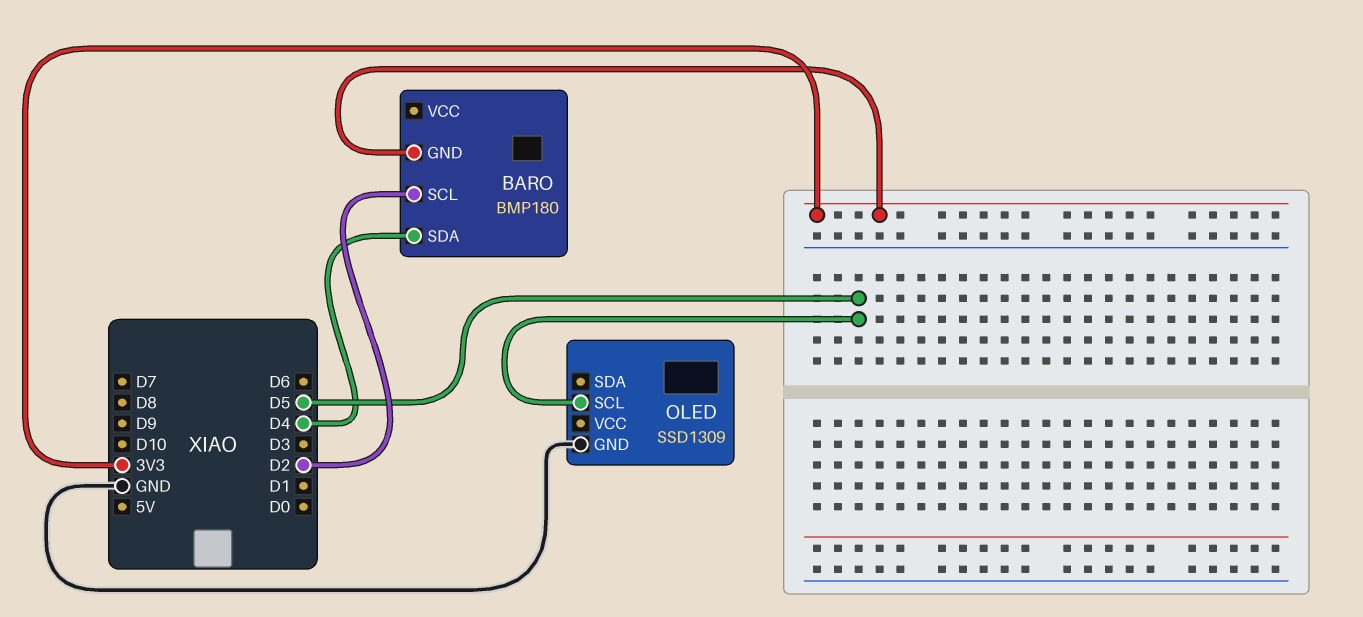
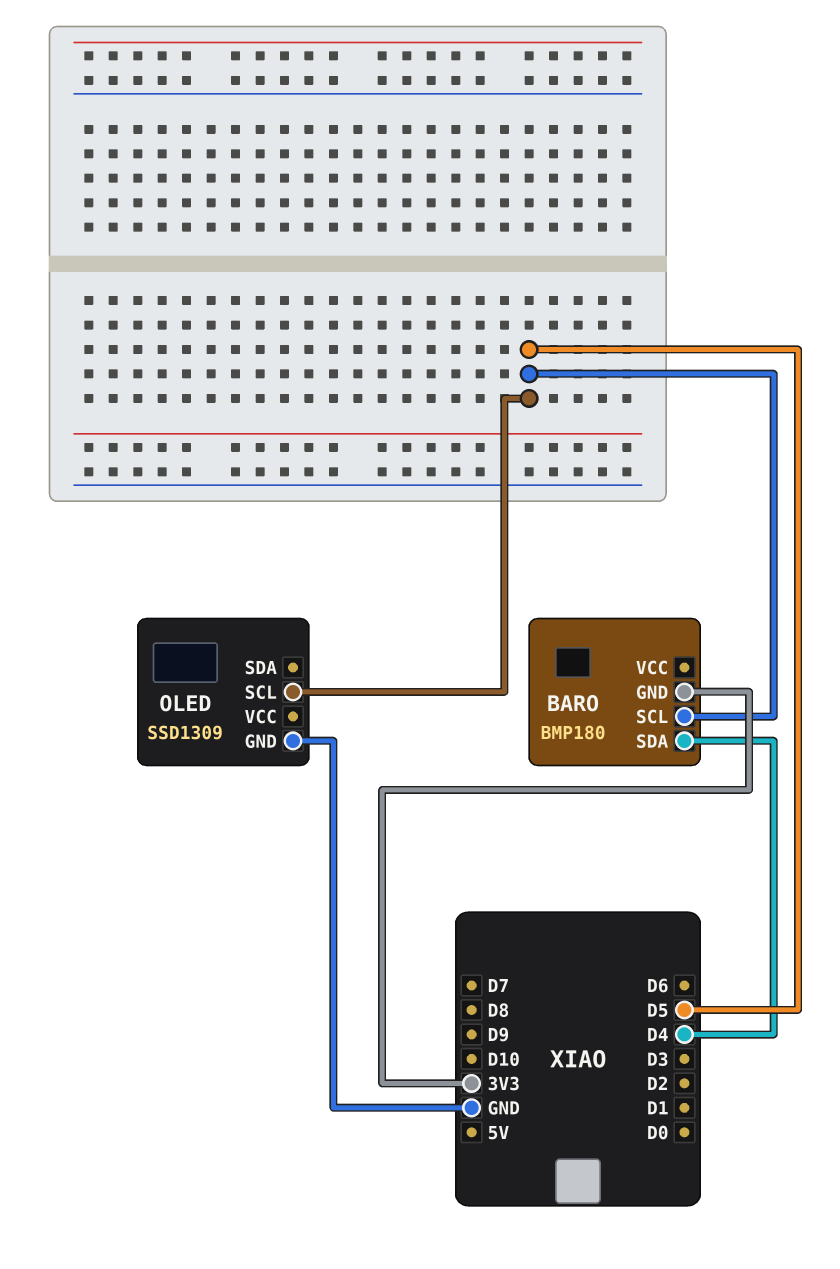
BARO pin SCL: D2 -> D5

